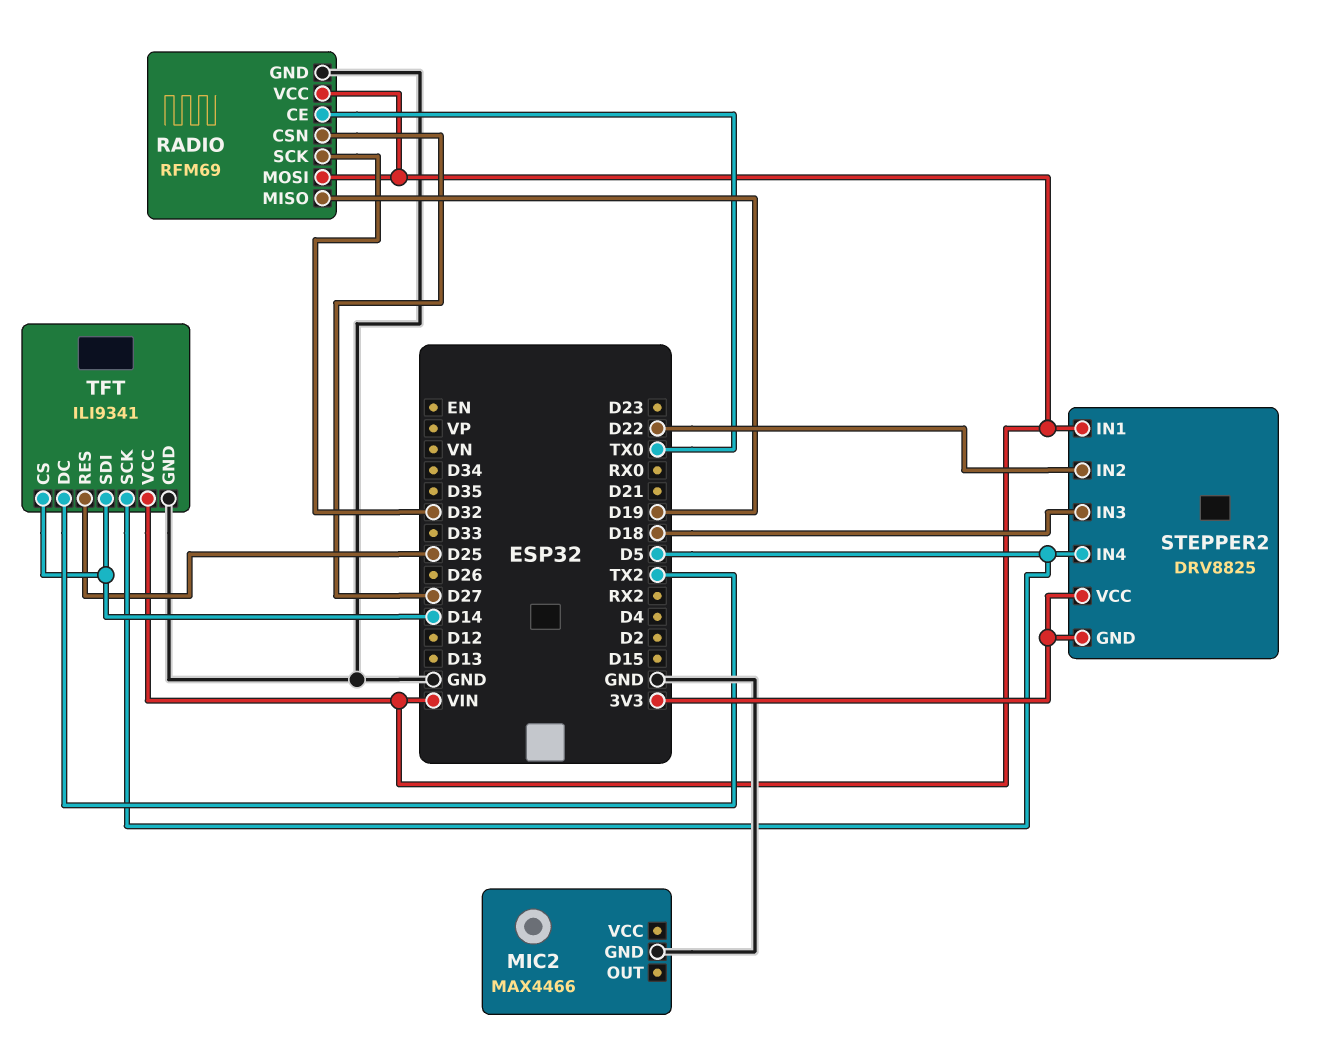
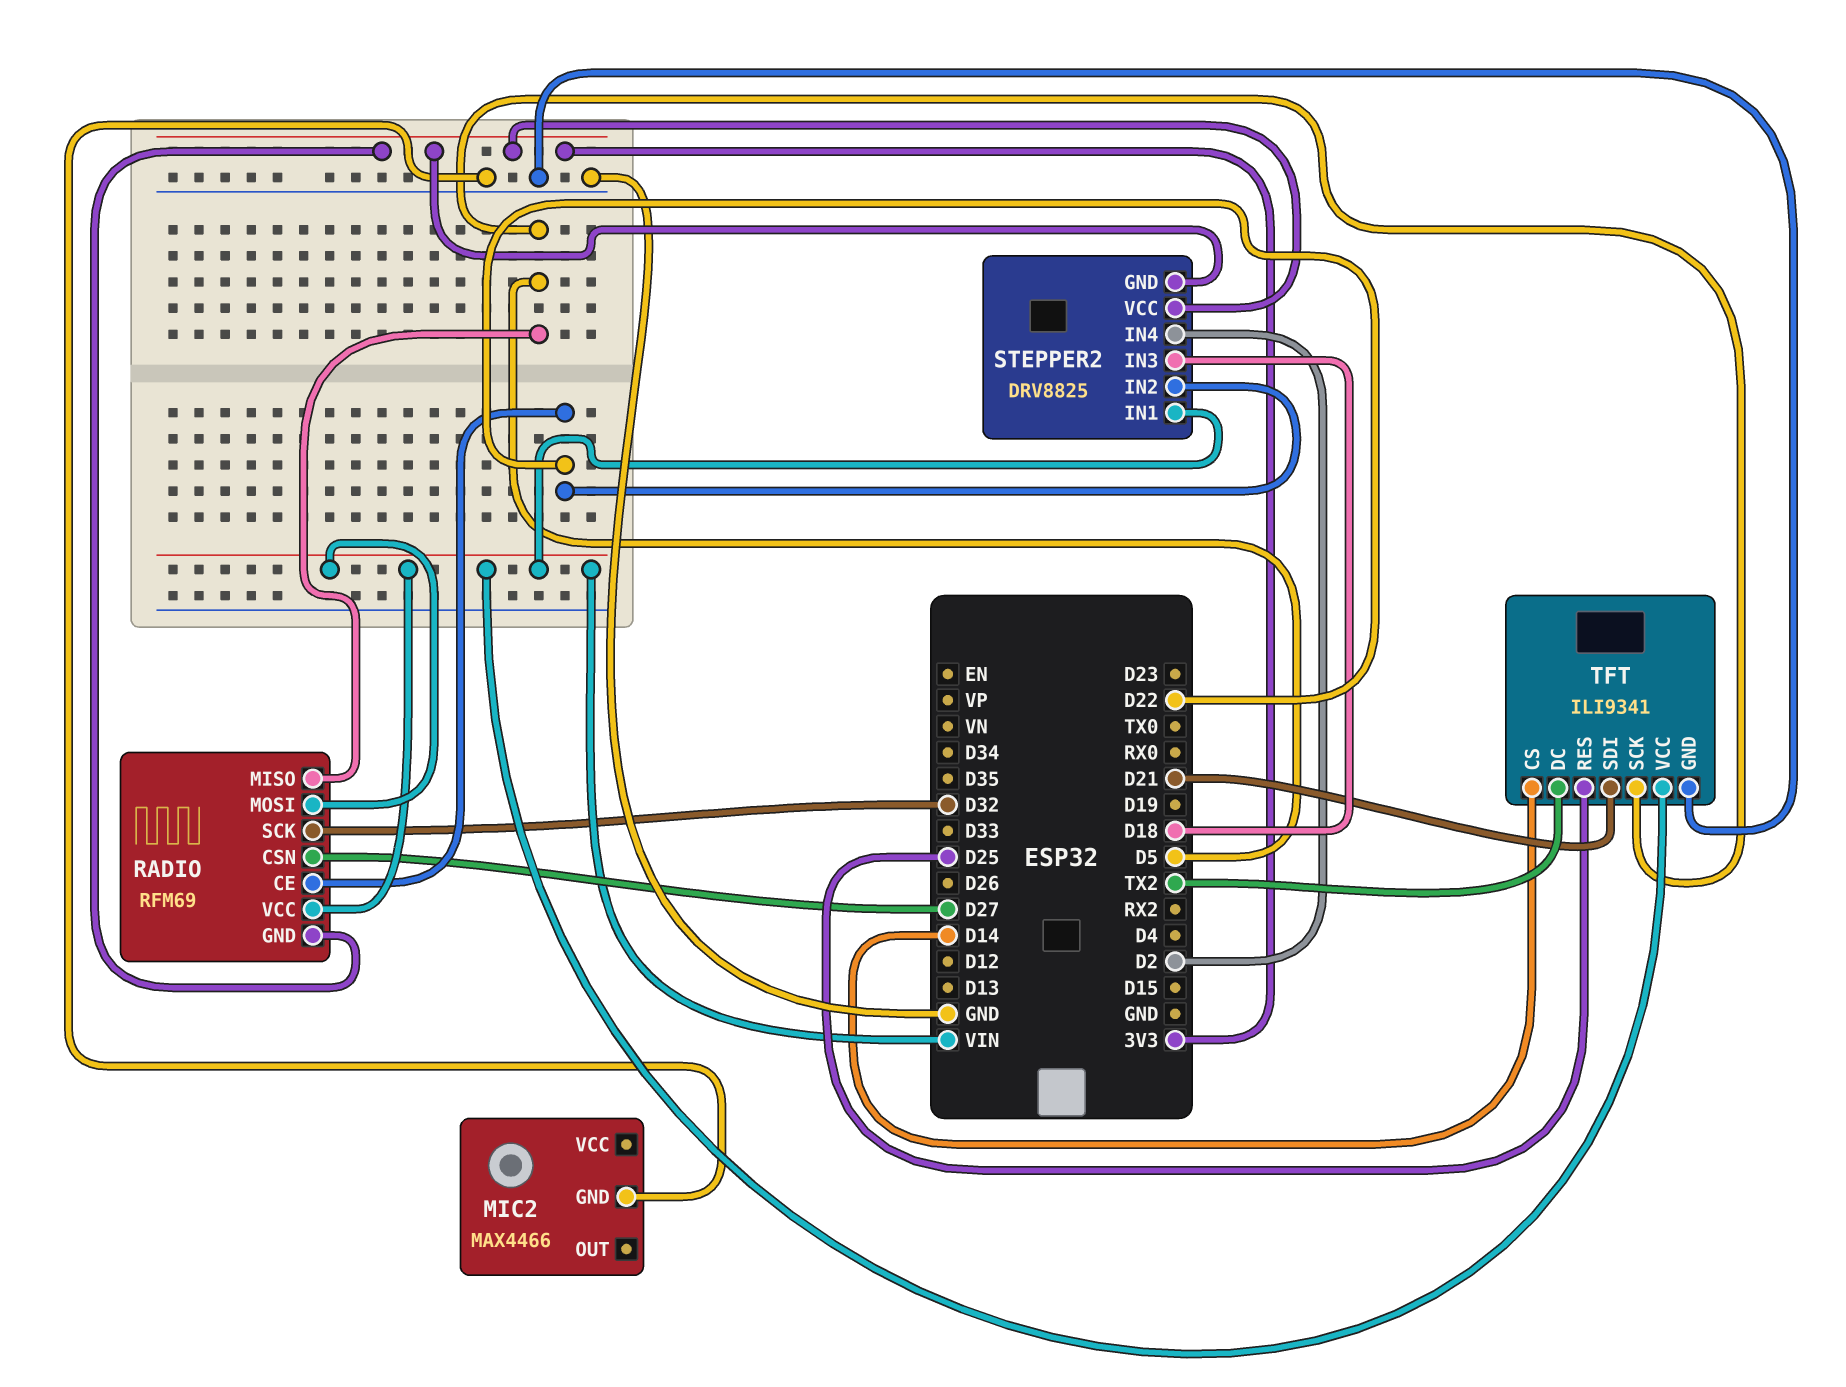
RADIO pin CE: TX0 -> D22
RADIO pin GND: GND -> 3V3
RADIO pin MISO: D19 -> D5
STEPPER2 pin IN4: D5 -> D2
TFT pin SDI: D14 -> D21

